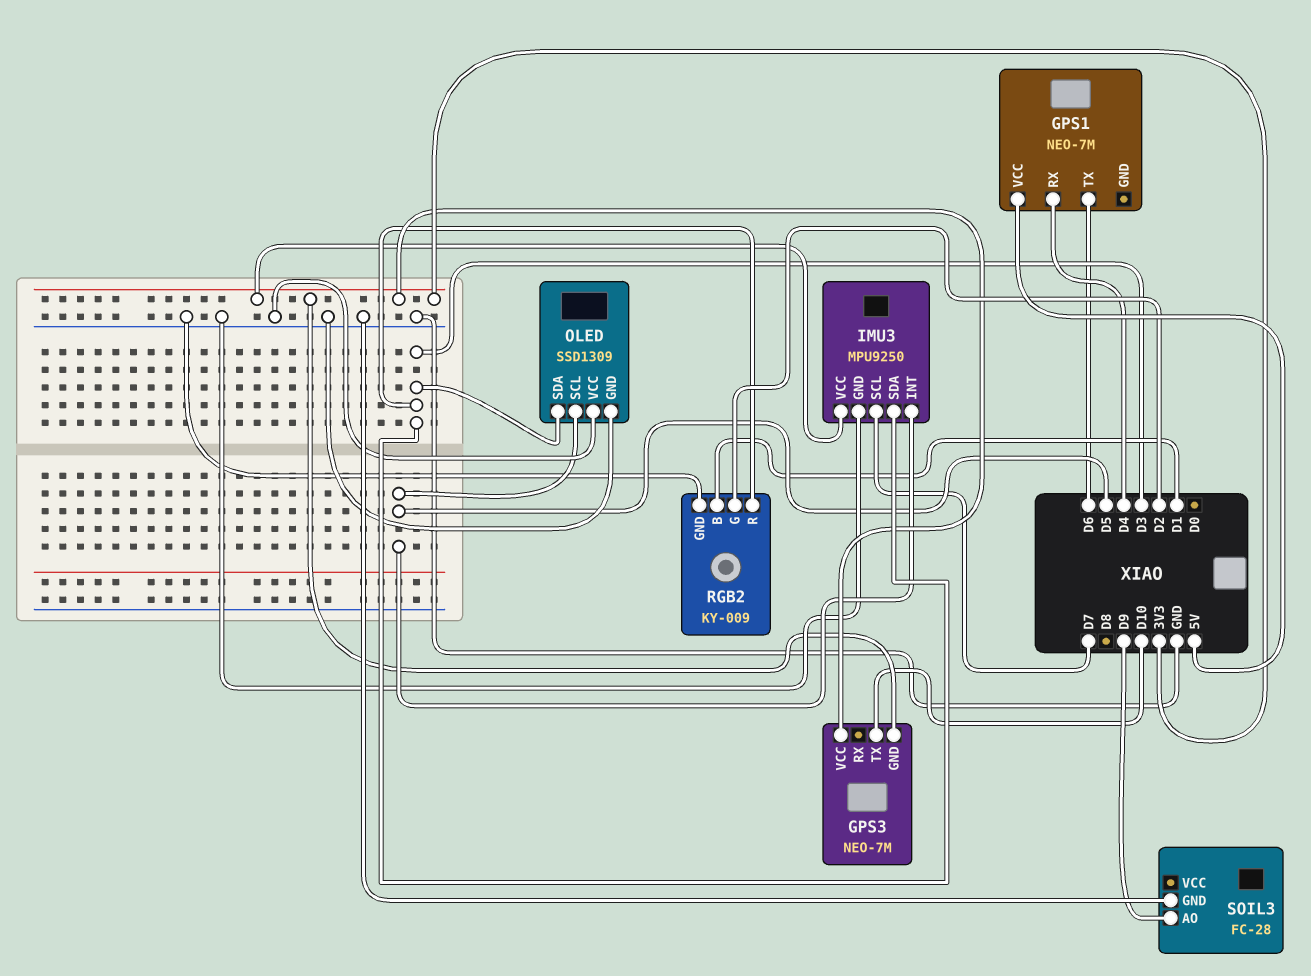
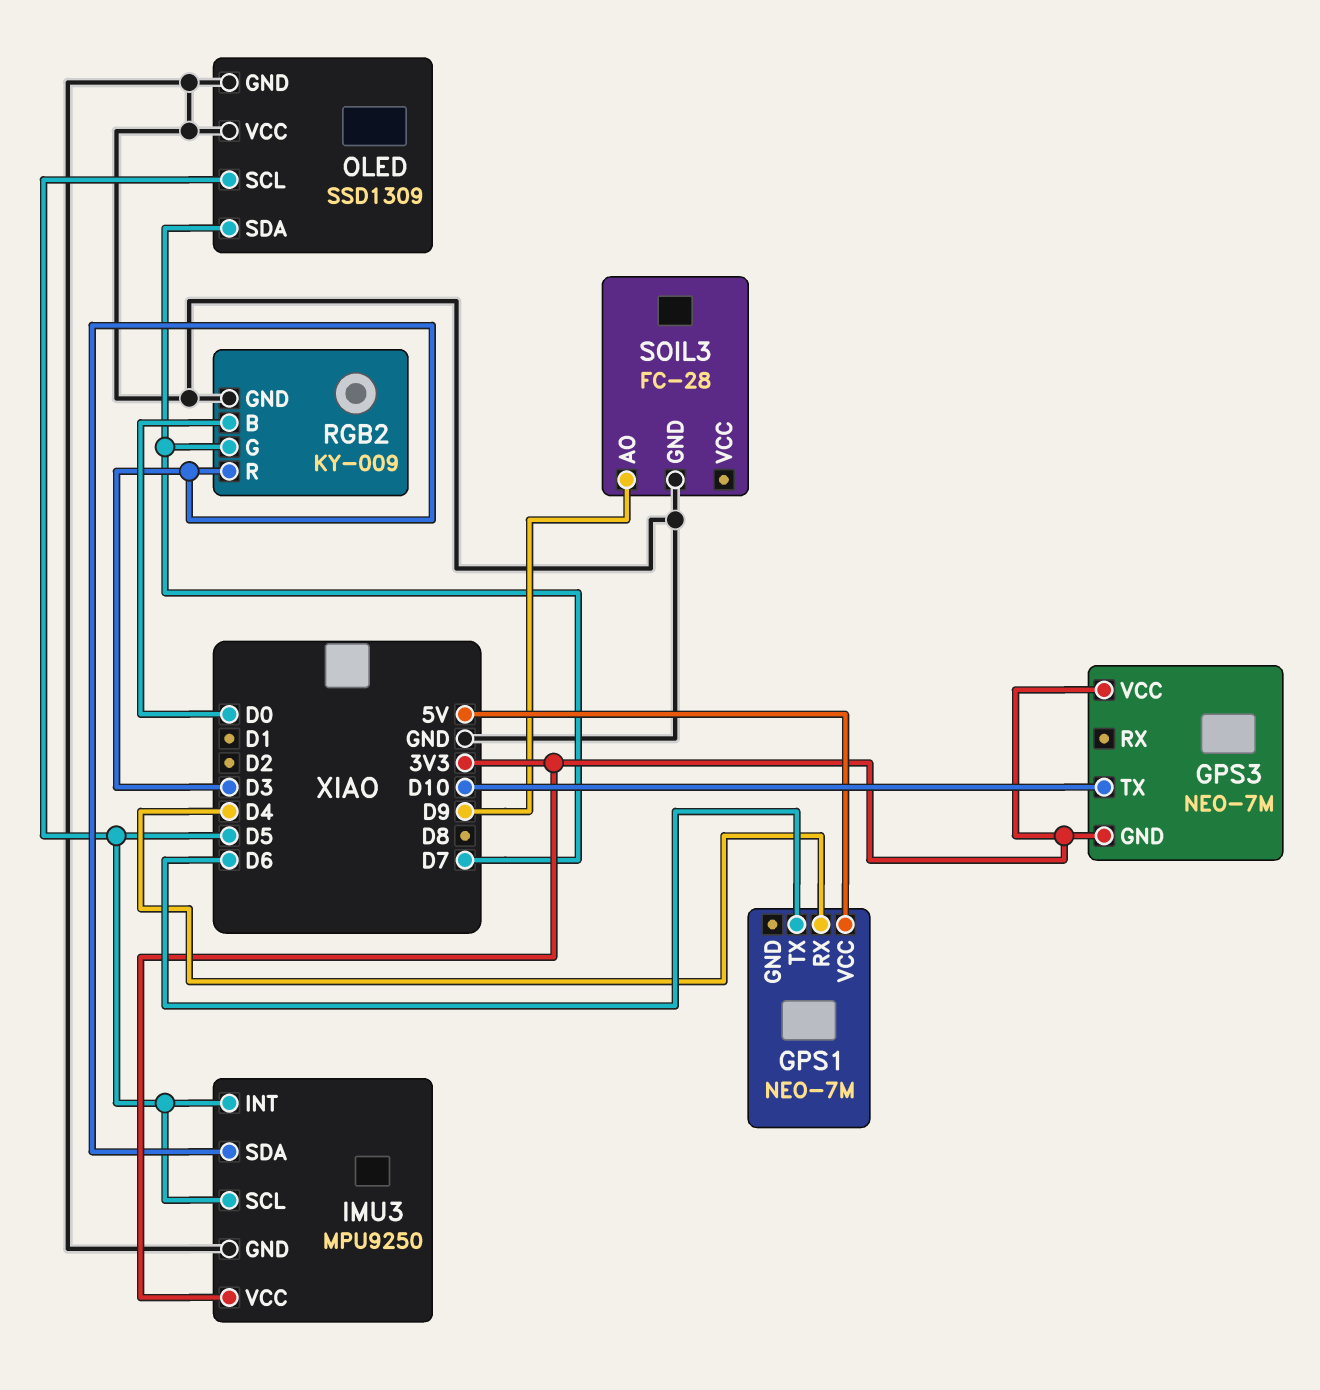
IMU3 pin SCL: D7 -> D5
OLED pin SDA: D3 -> D7
RGB2 pin B: D1 -> D0
RGB2 pin G: D2 -> D7

